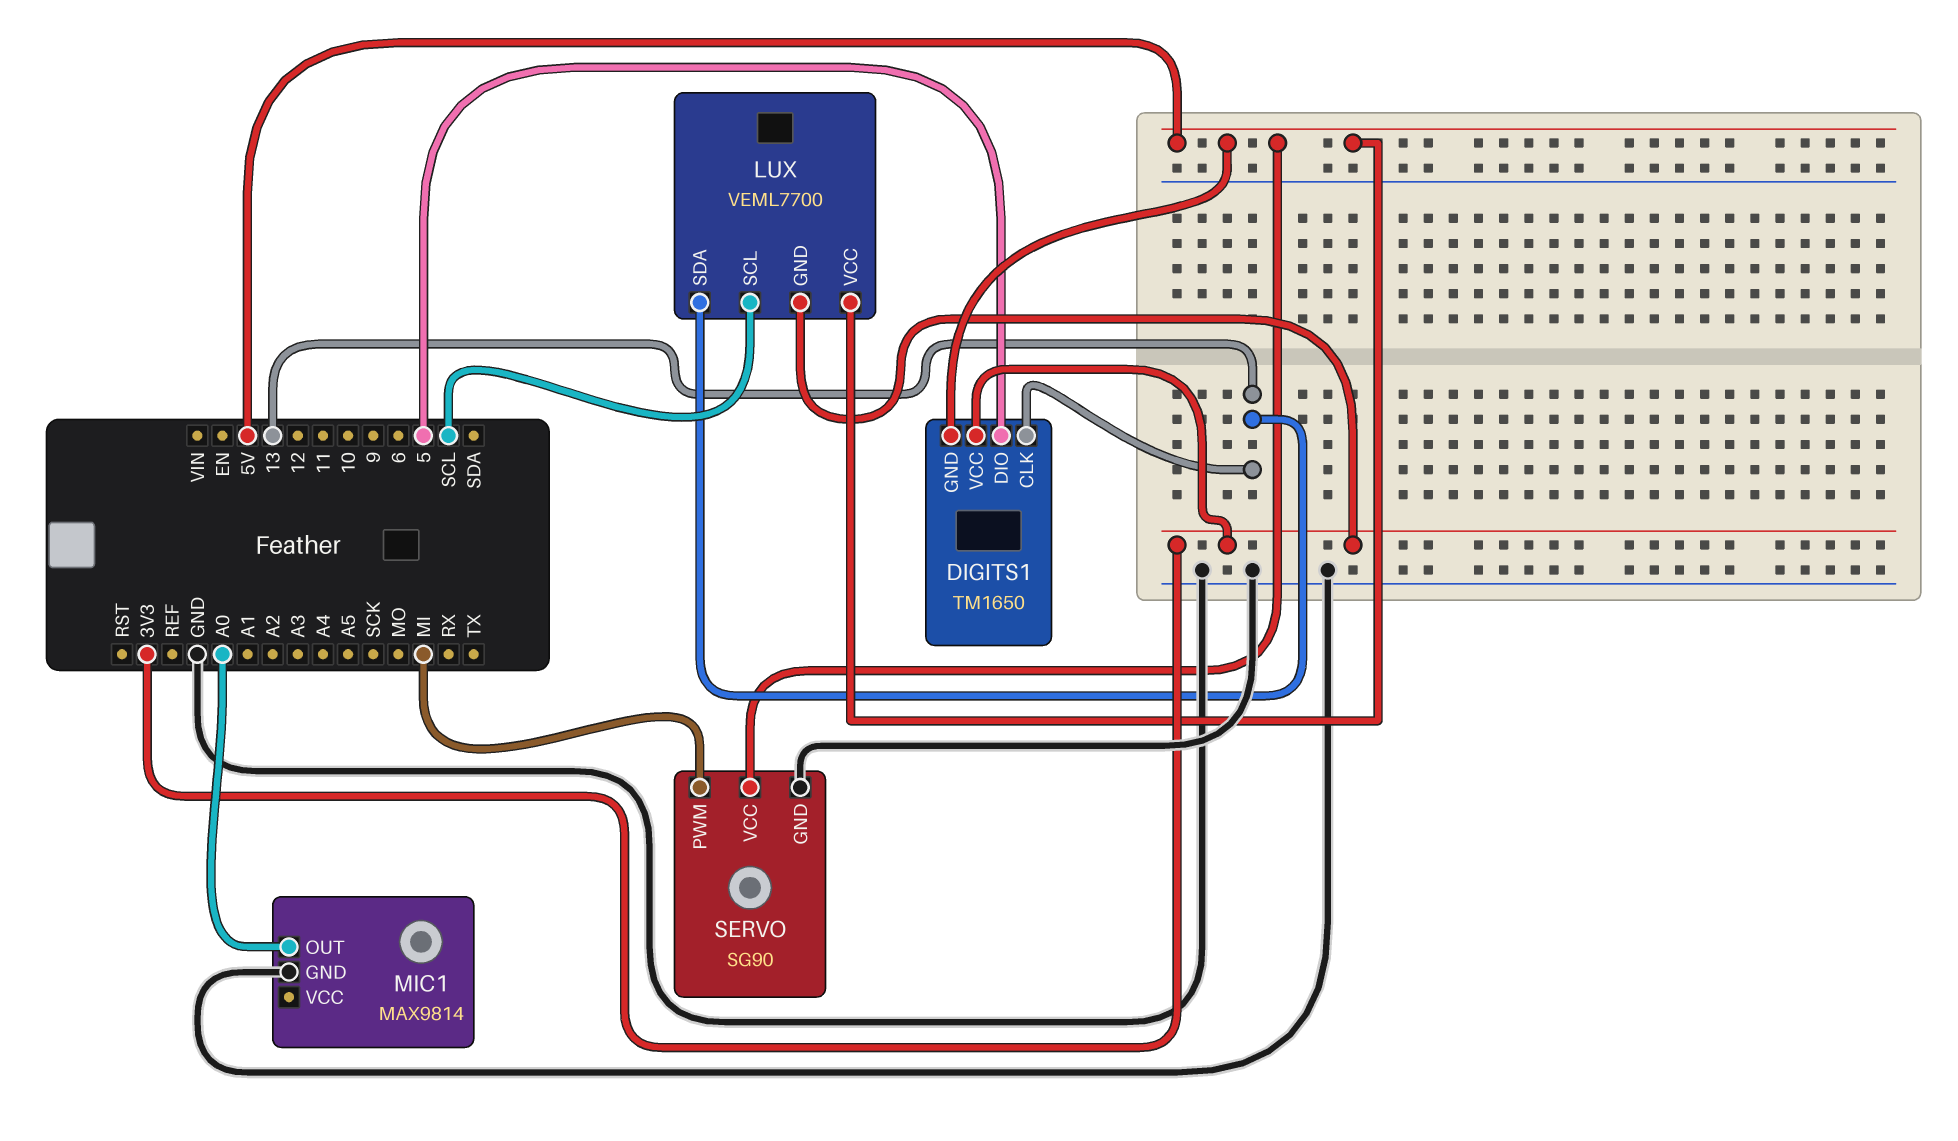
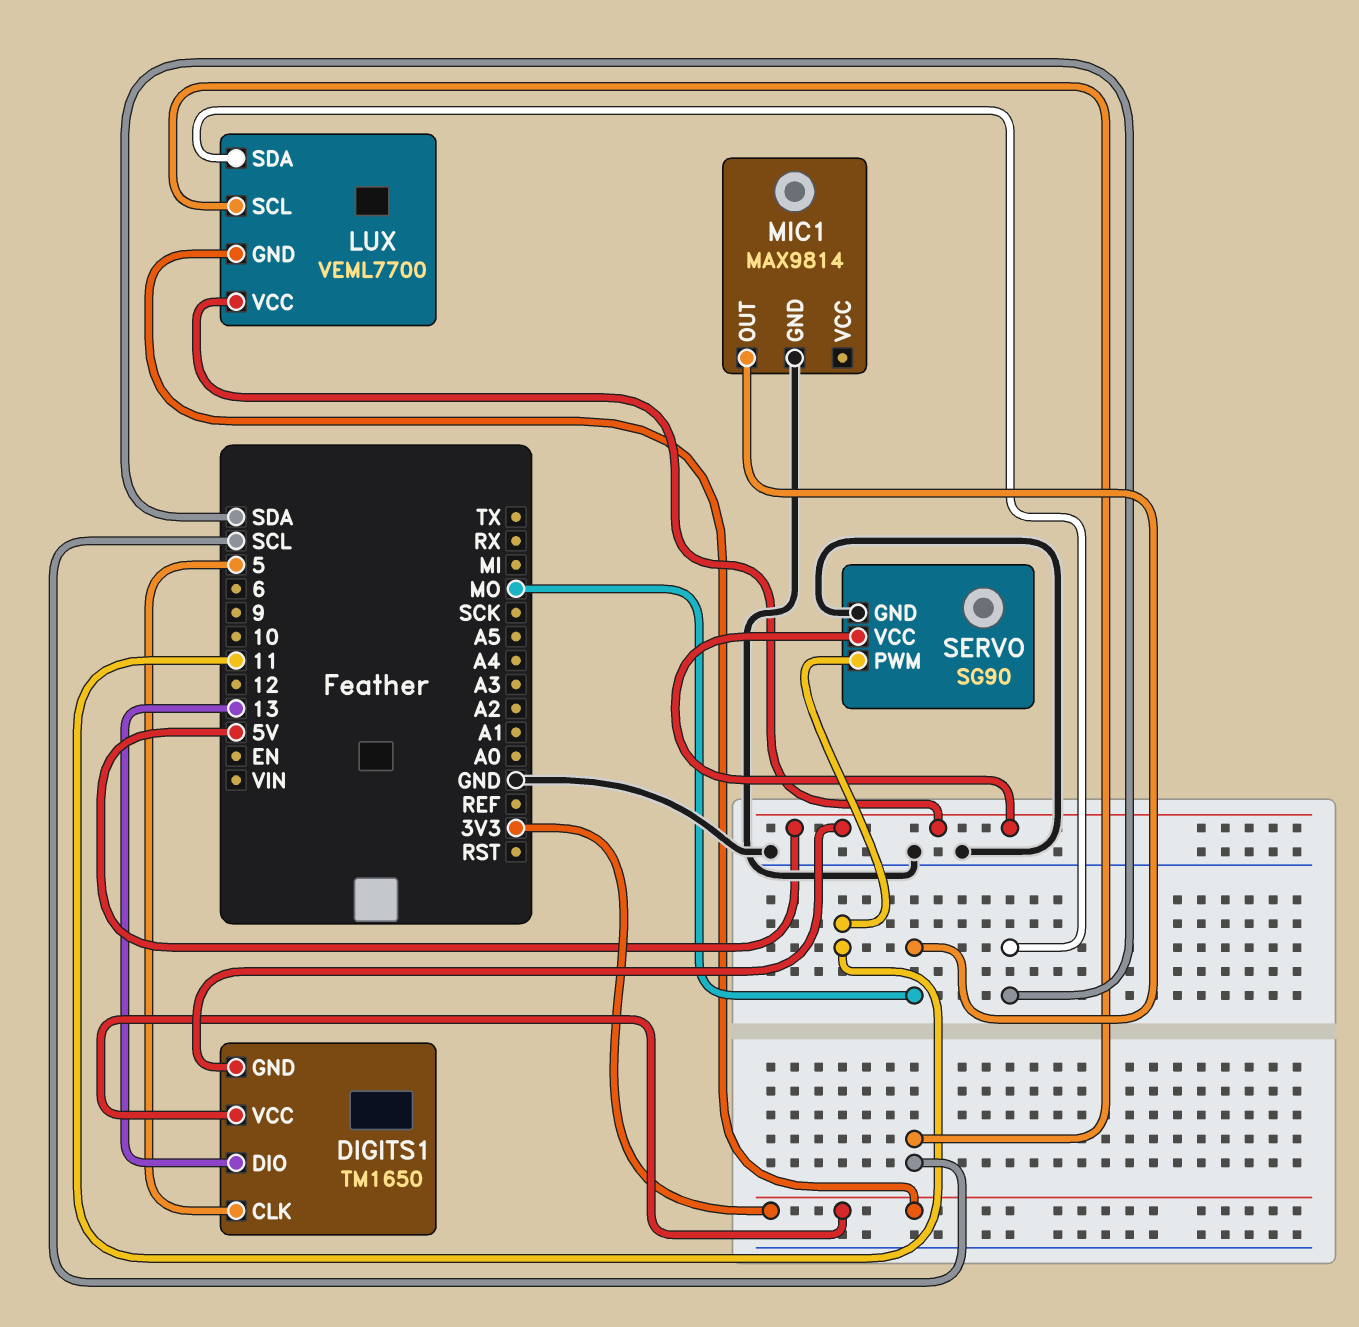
DIGITS1 pin CLK: 13 -> 5
DIGITS1 pin DIO: 5 -> 13
LUX pin SDA: 13 -> SDA
MIC1 pin OUT: A0 -> MO
SERVO pin PWM: MI -> 11

